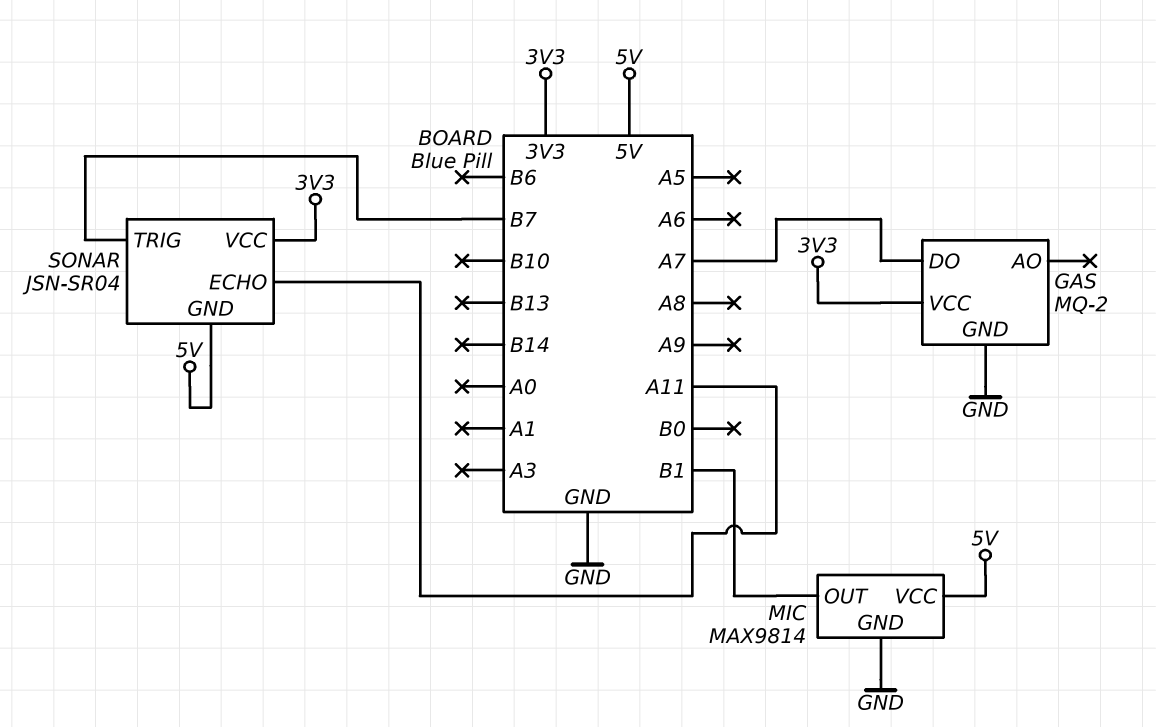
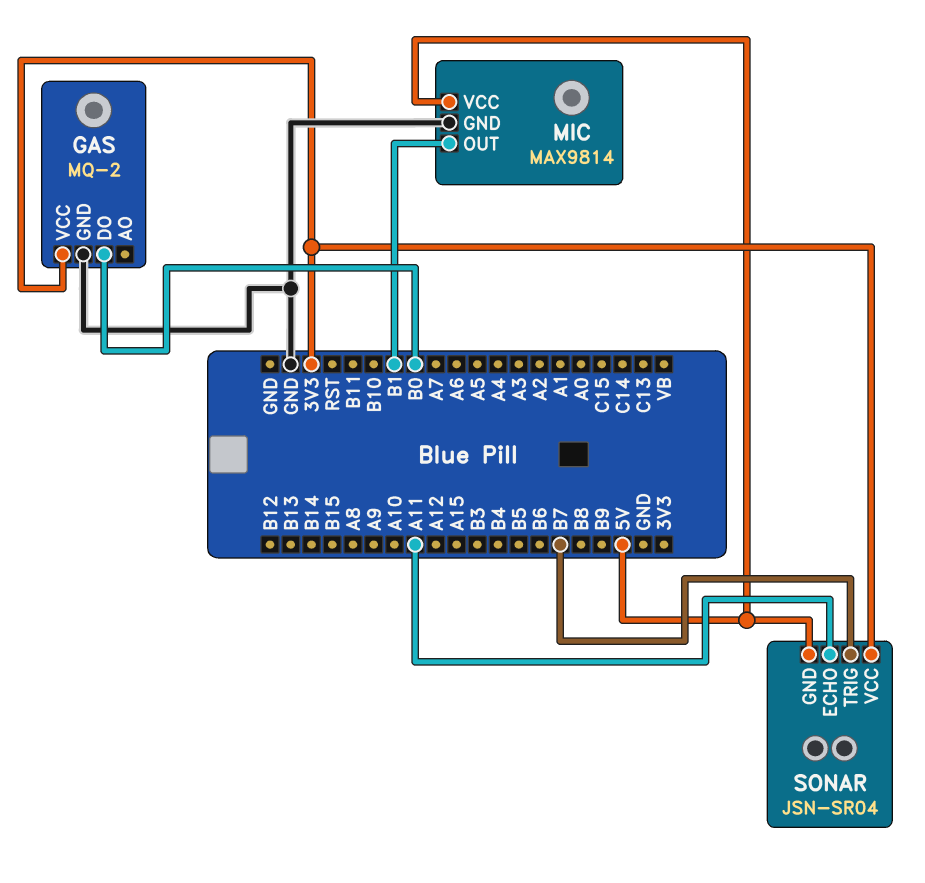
GAS pin DO: A7 -> B0

